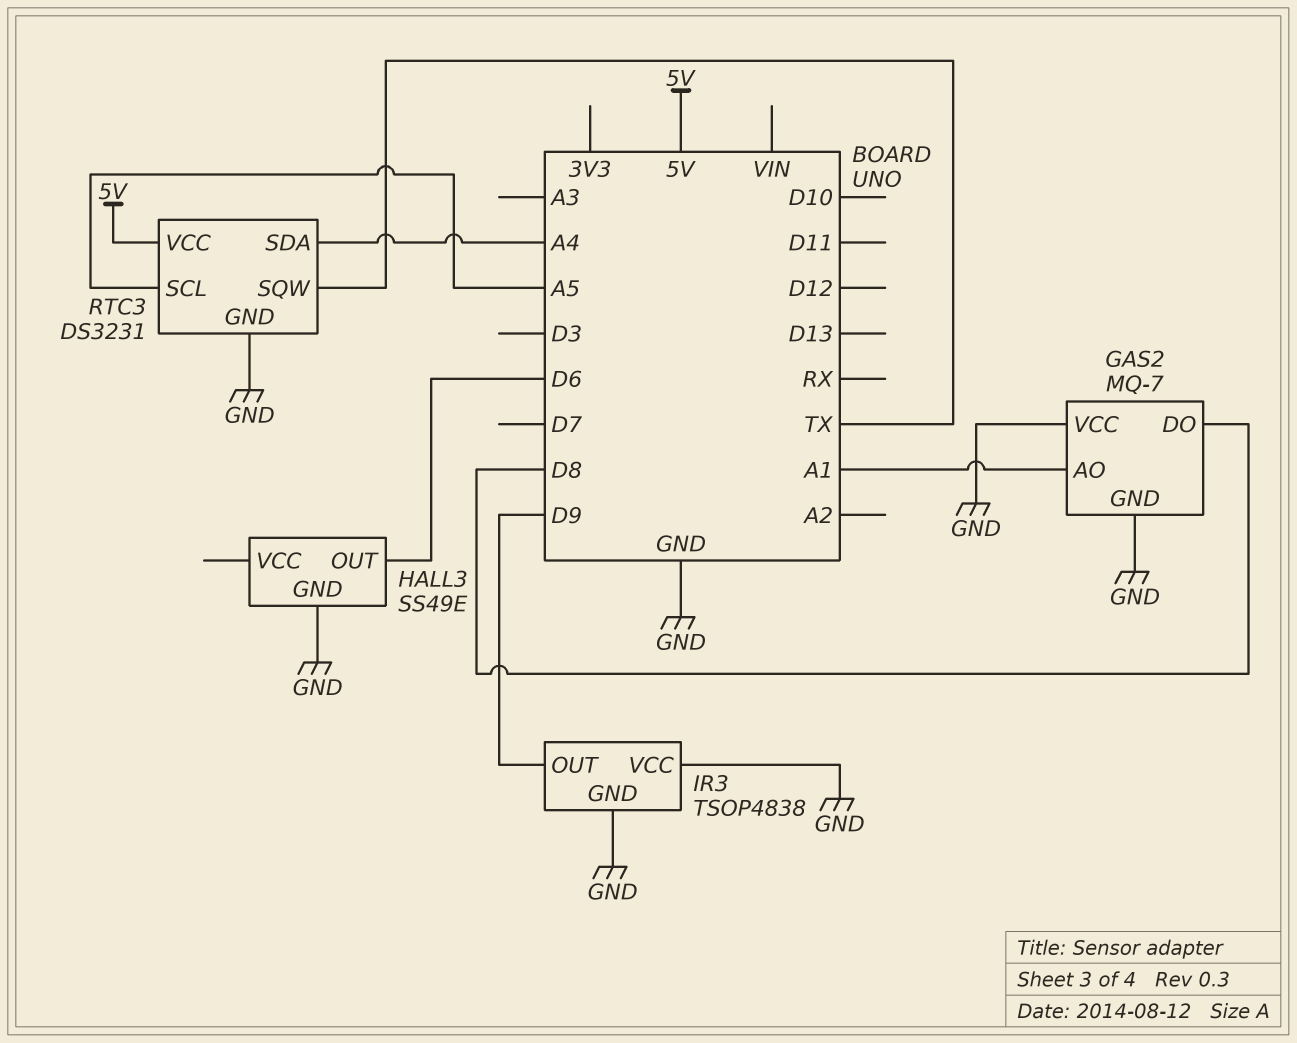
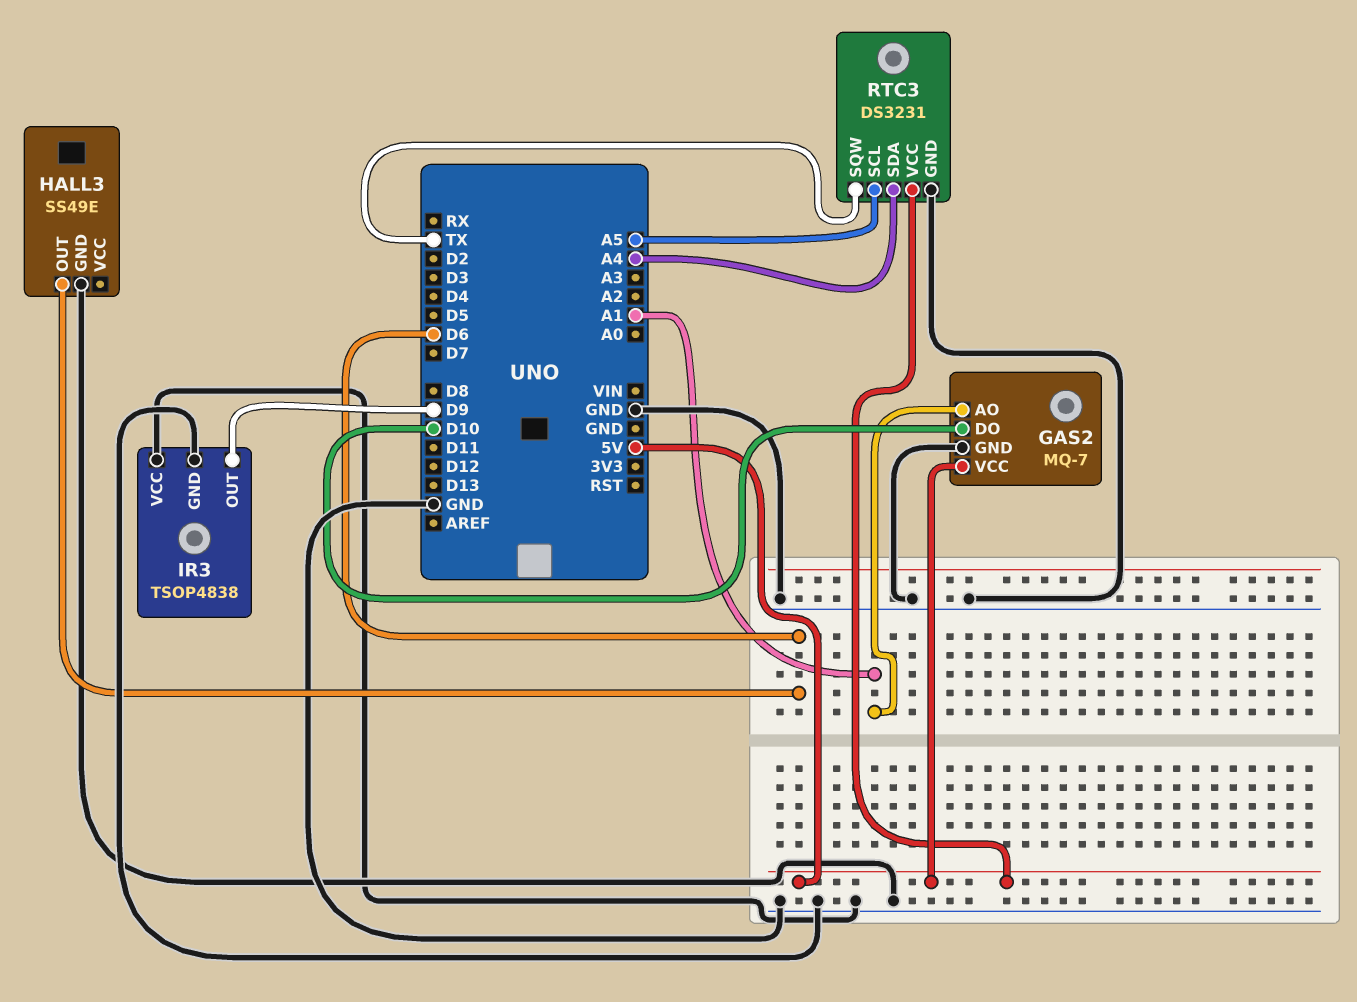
GAS2 pin DO: D8 -> D10
GAS2 pin VCC: GND -> 5V

